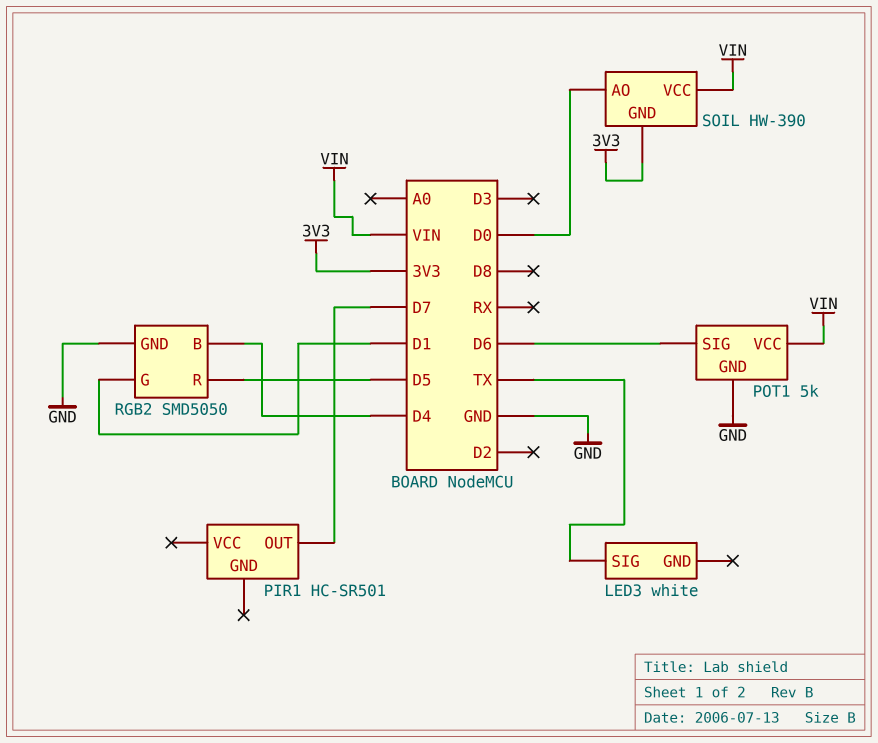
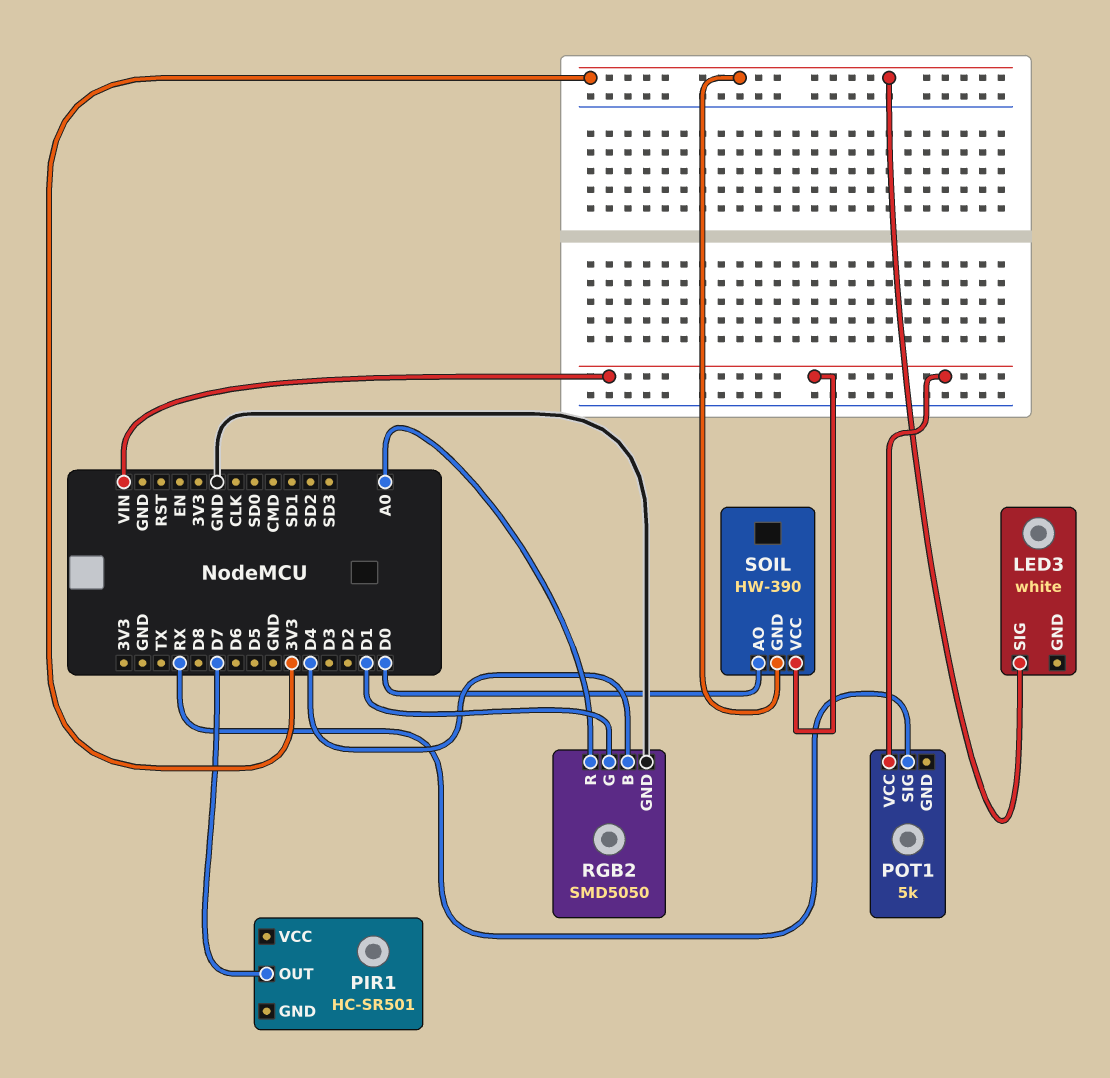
LED3 pin SIG: TX -> 3V3
POT1 pin GND: GND -> none
POT1 pin SIG: D6 -> RX
RGB2 pin R: D5 -> A0

